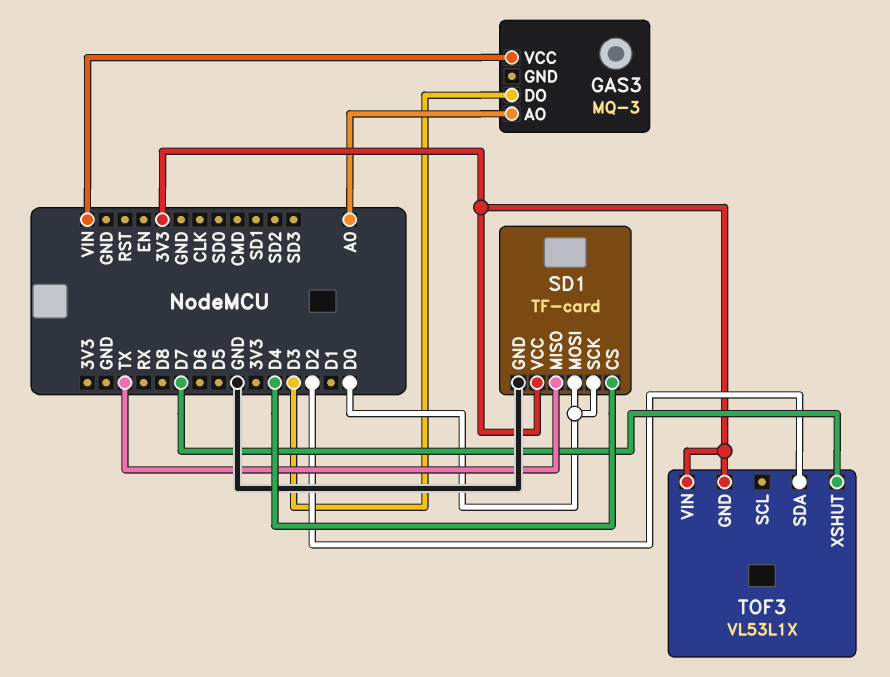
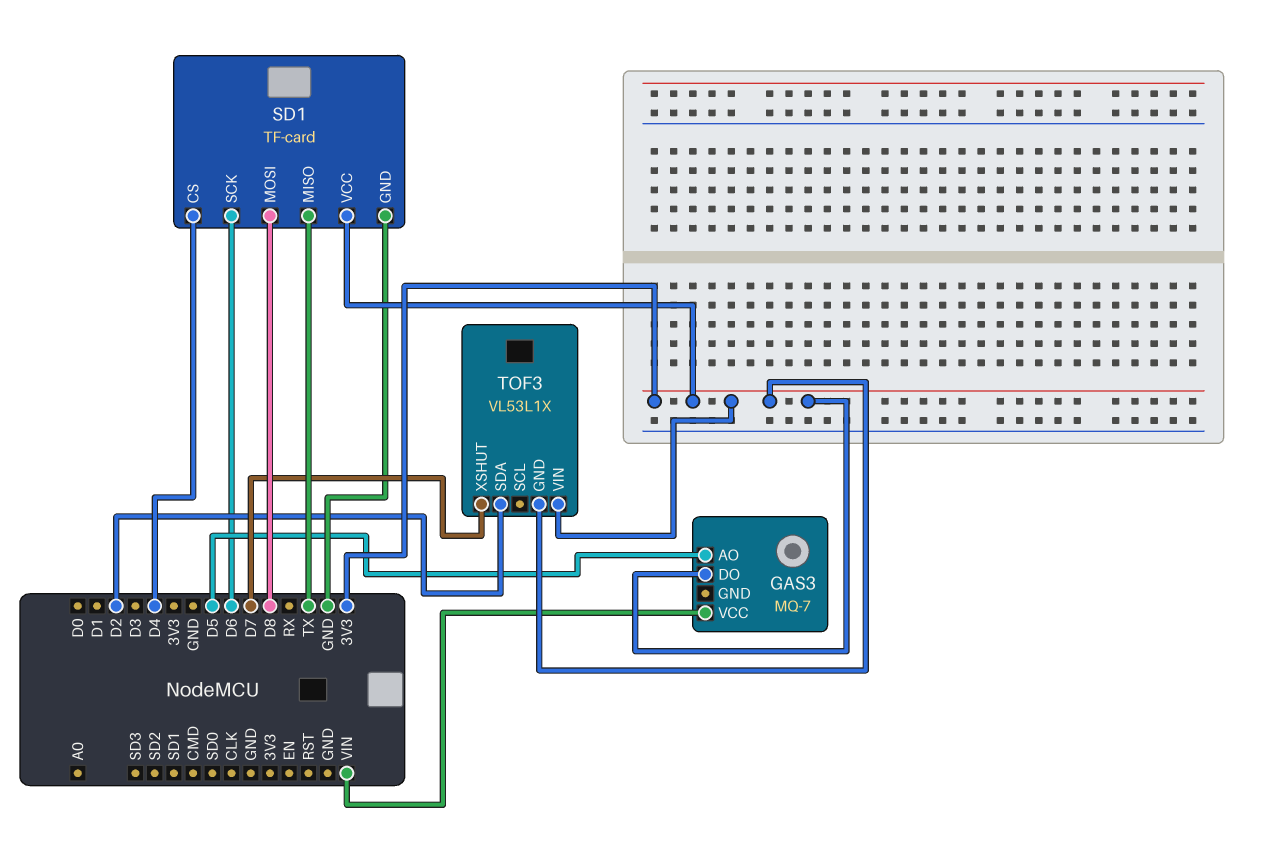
GAS3: MQ-3 -> MQ-7
GAS3 pin AO: A0 -> D5
GAS3 pin DO: D3 -> 3V3
SD1 pin MOSI: D0 -> D8
SD1 pin SCK: D0 -> D6

